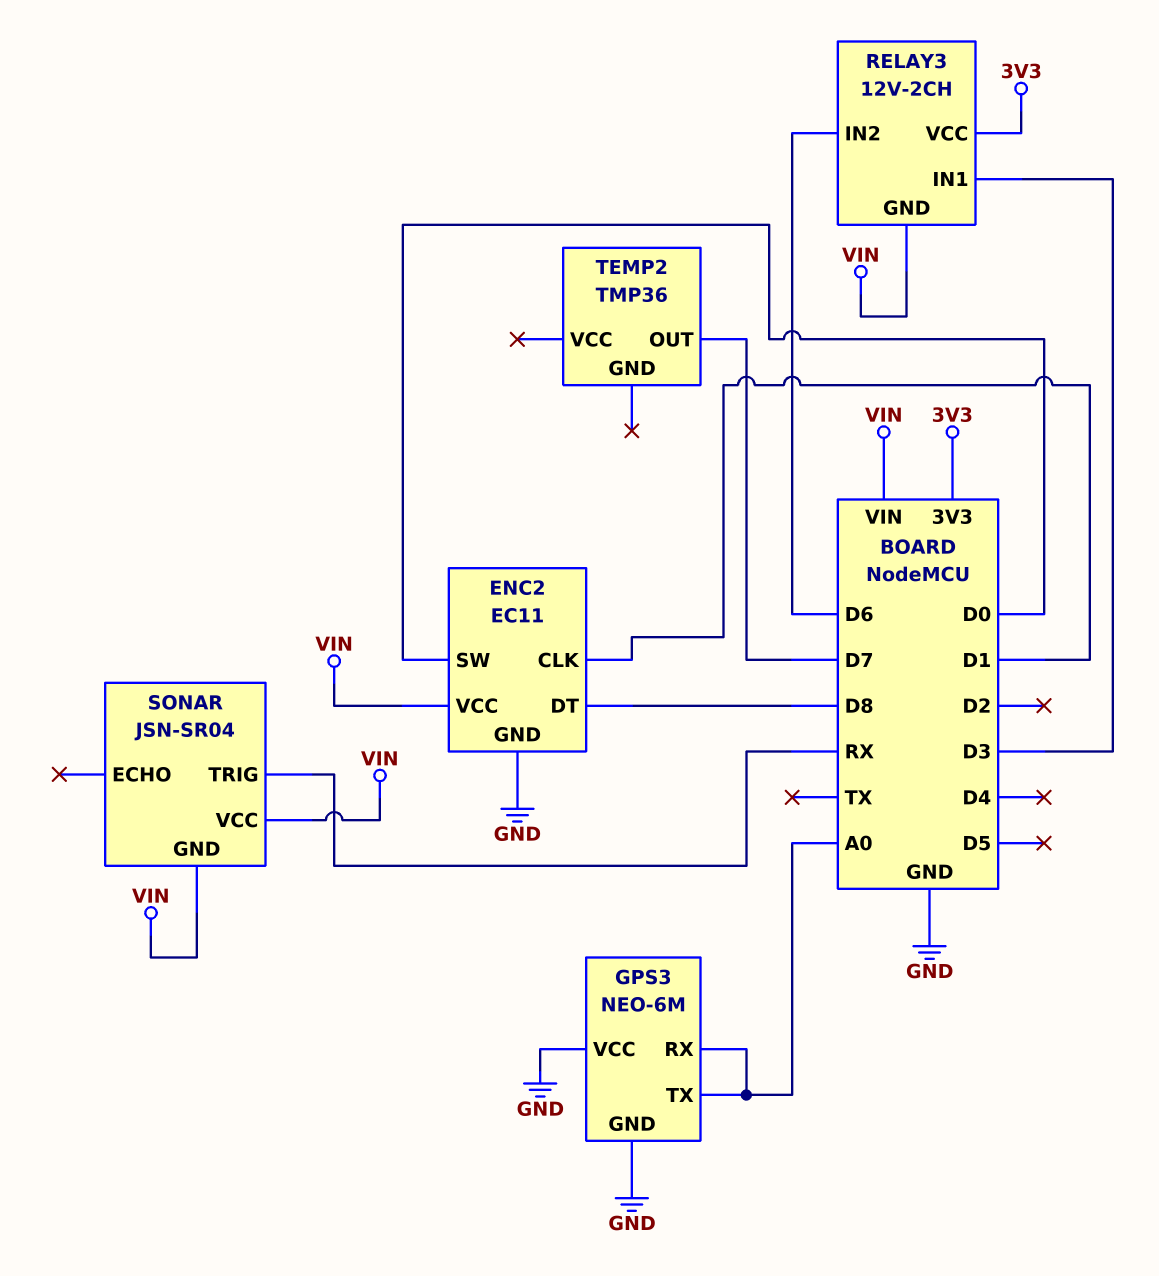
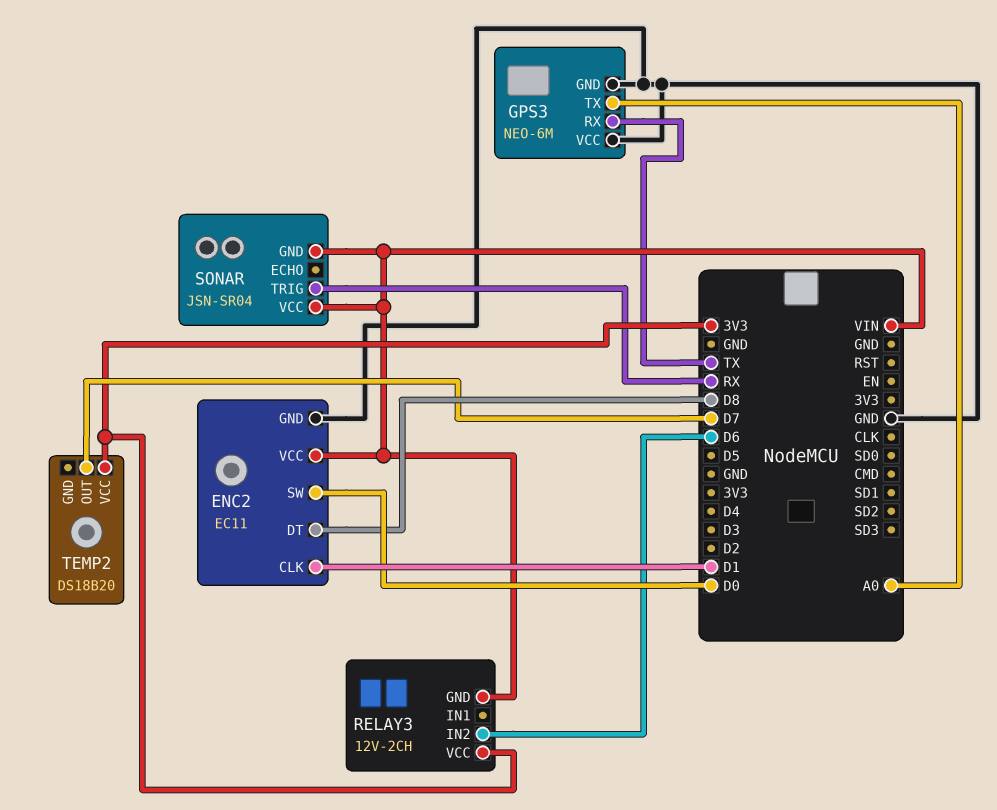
GPS3 pin RX: A0 -> TX
RELAY3 pin IN1: D3 -> none
TEMP2: TMP36 -> DS18B20
TEMP2 pin VCC: none -> 3V3

